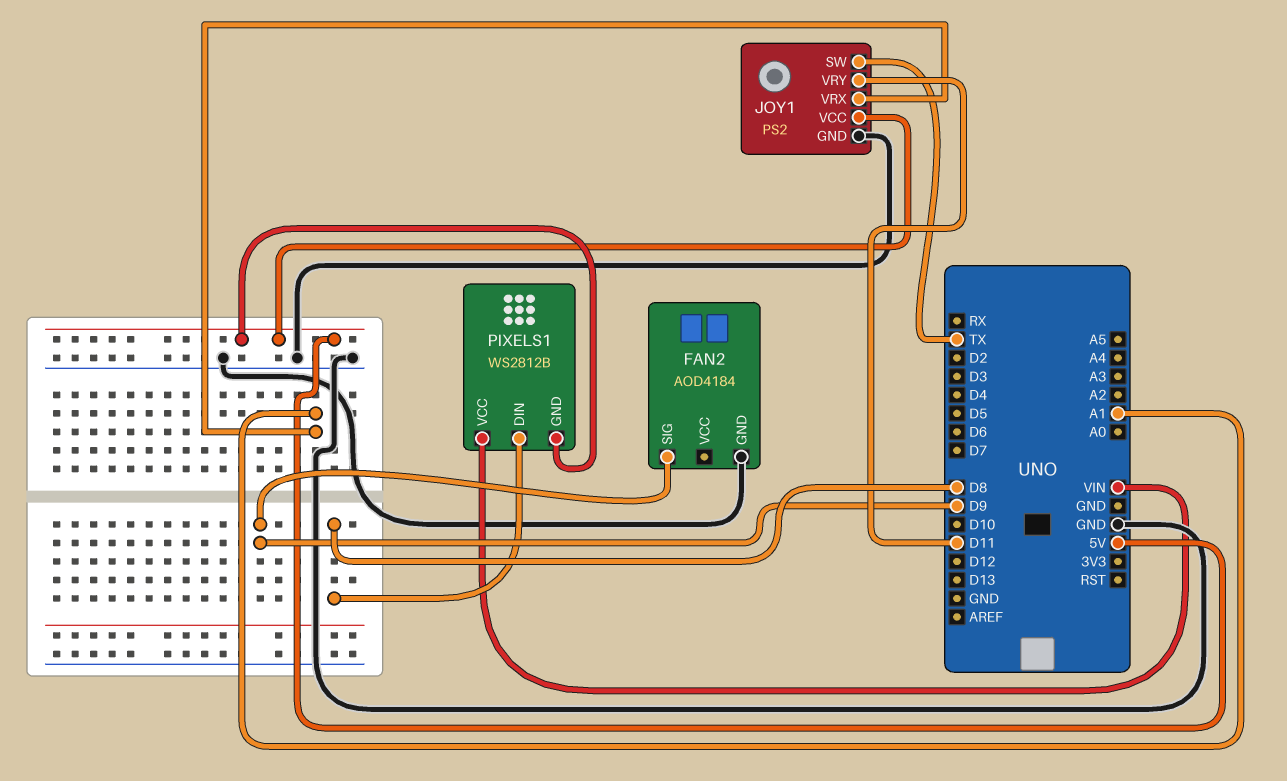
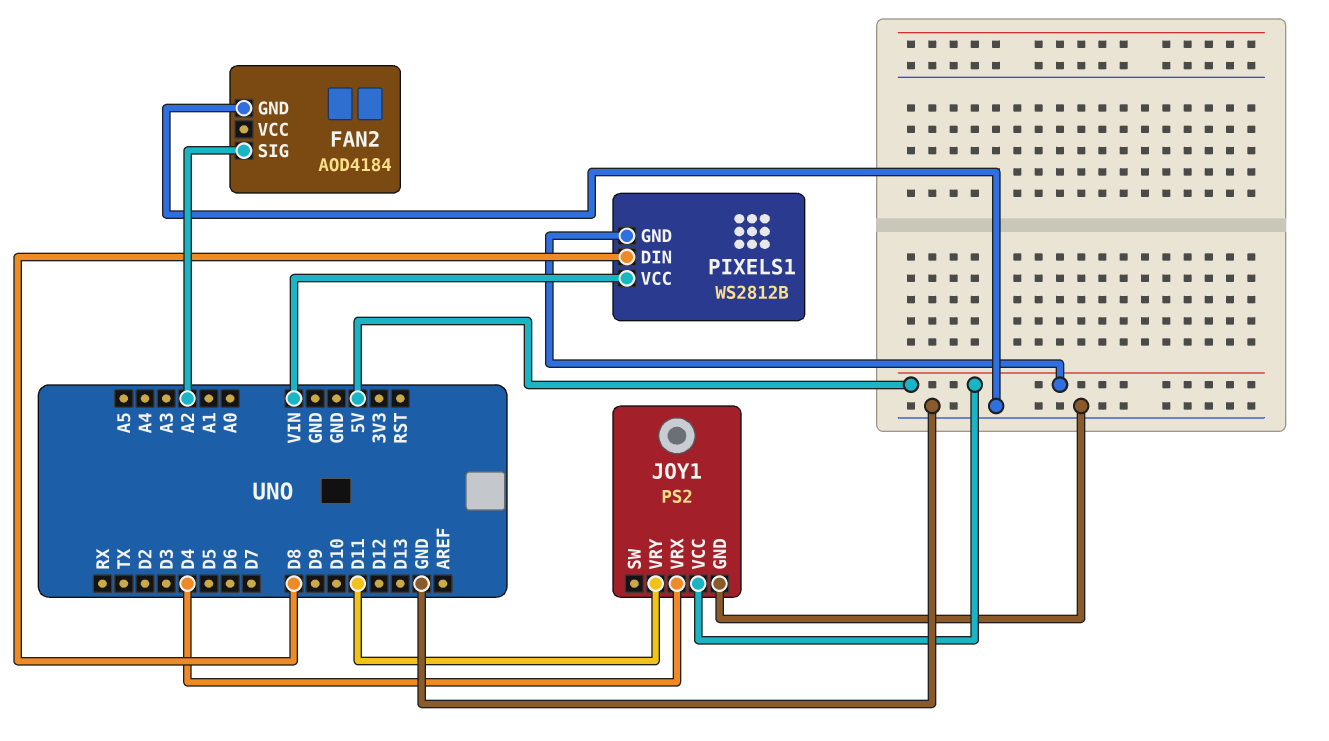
FAN2 pin SIG: D9 -> A2
JOY1 pin SW: TX -> none
JOY1 pin VRX: A1 -> D4

